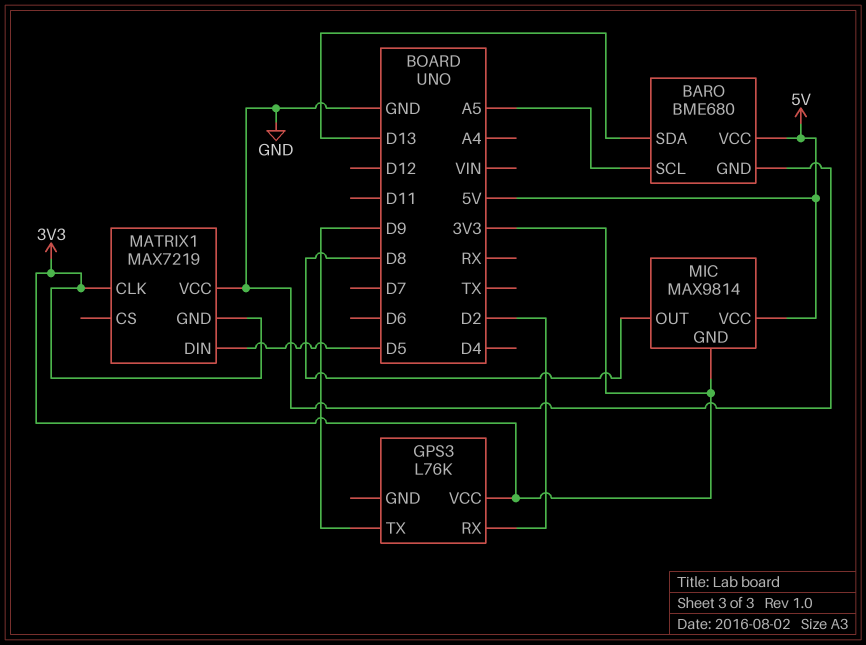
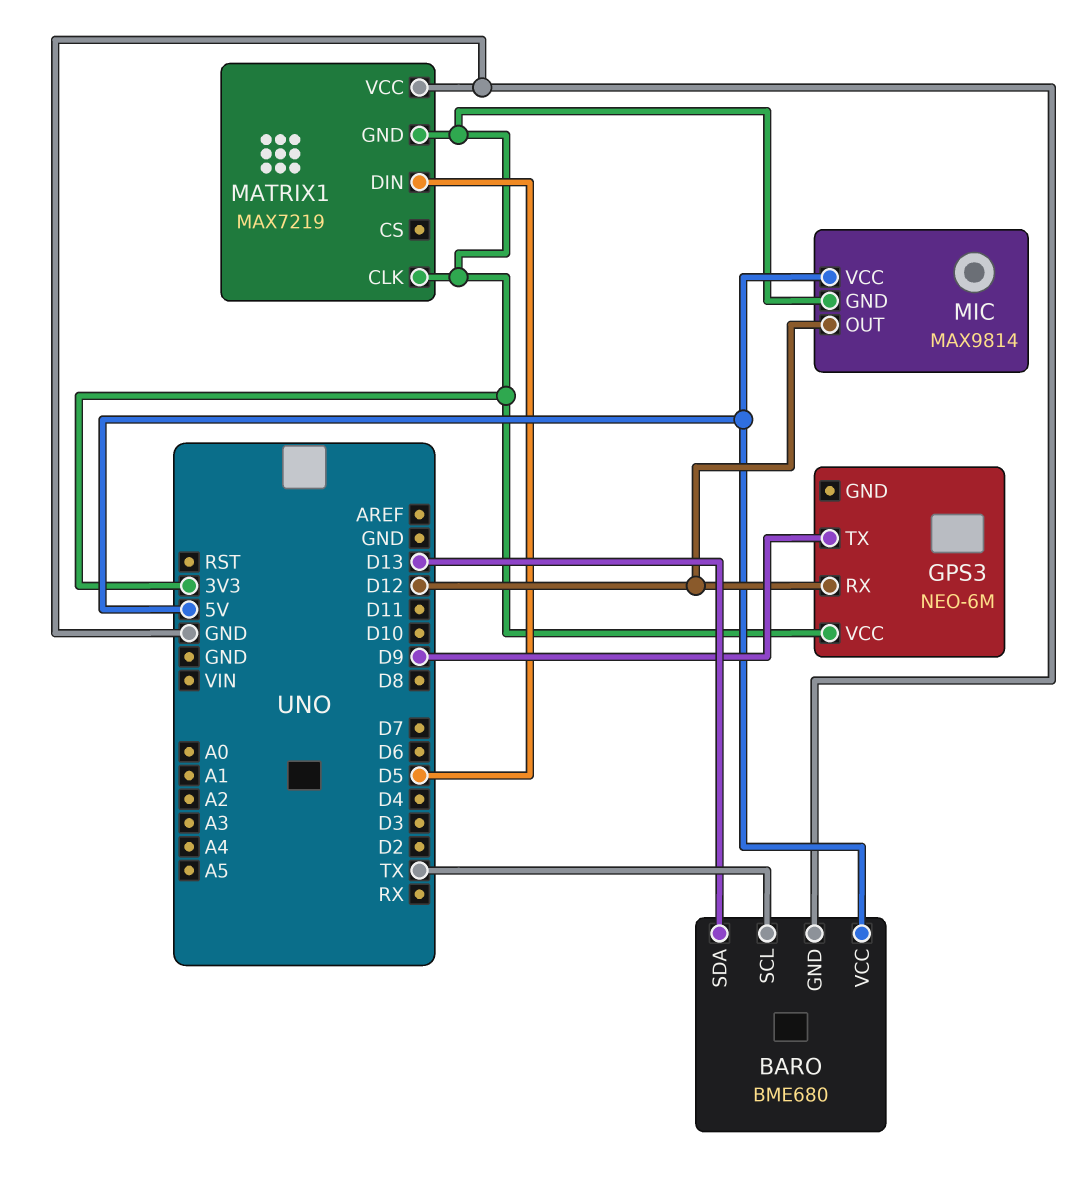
BARO pin SCL: A5 -> TX
GPS3: L76K -> NEO-6M
GPS3 pin RX: D2 -> D12
MIC pin OUT: D8 -> D12

